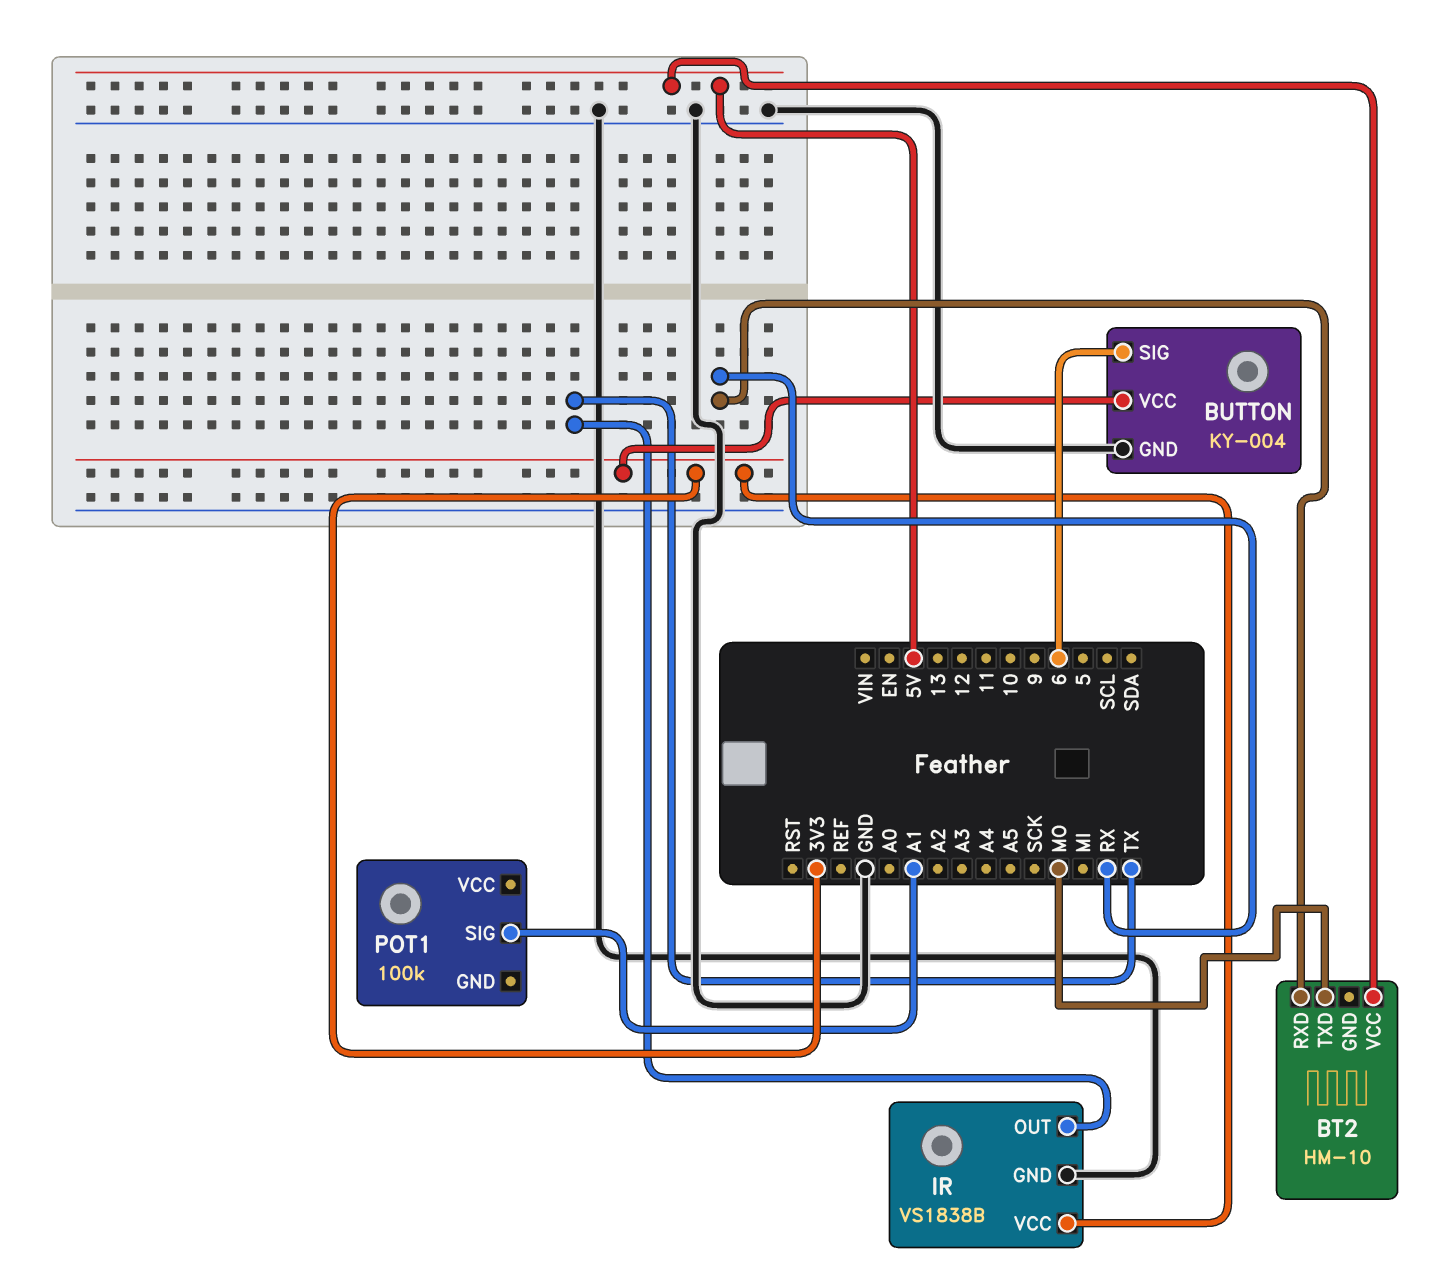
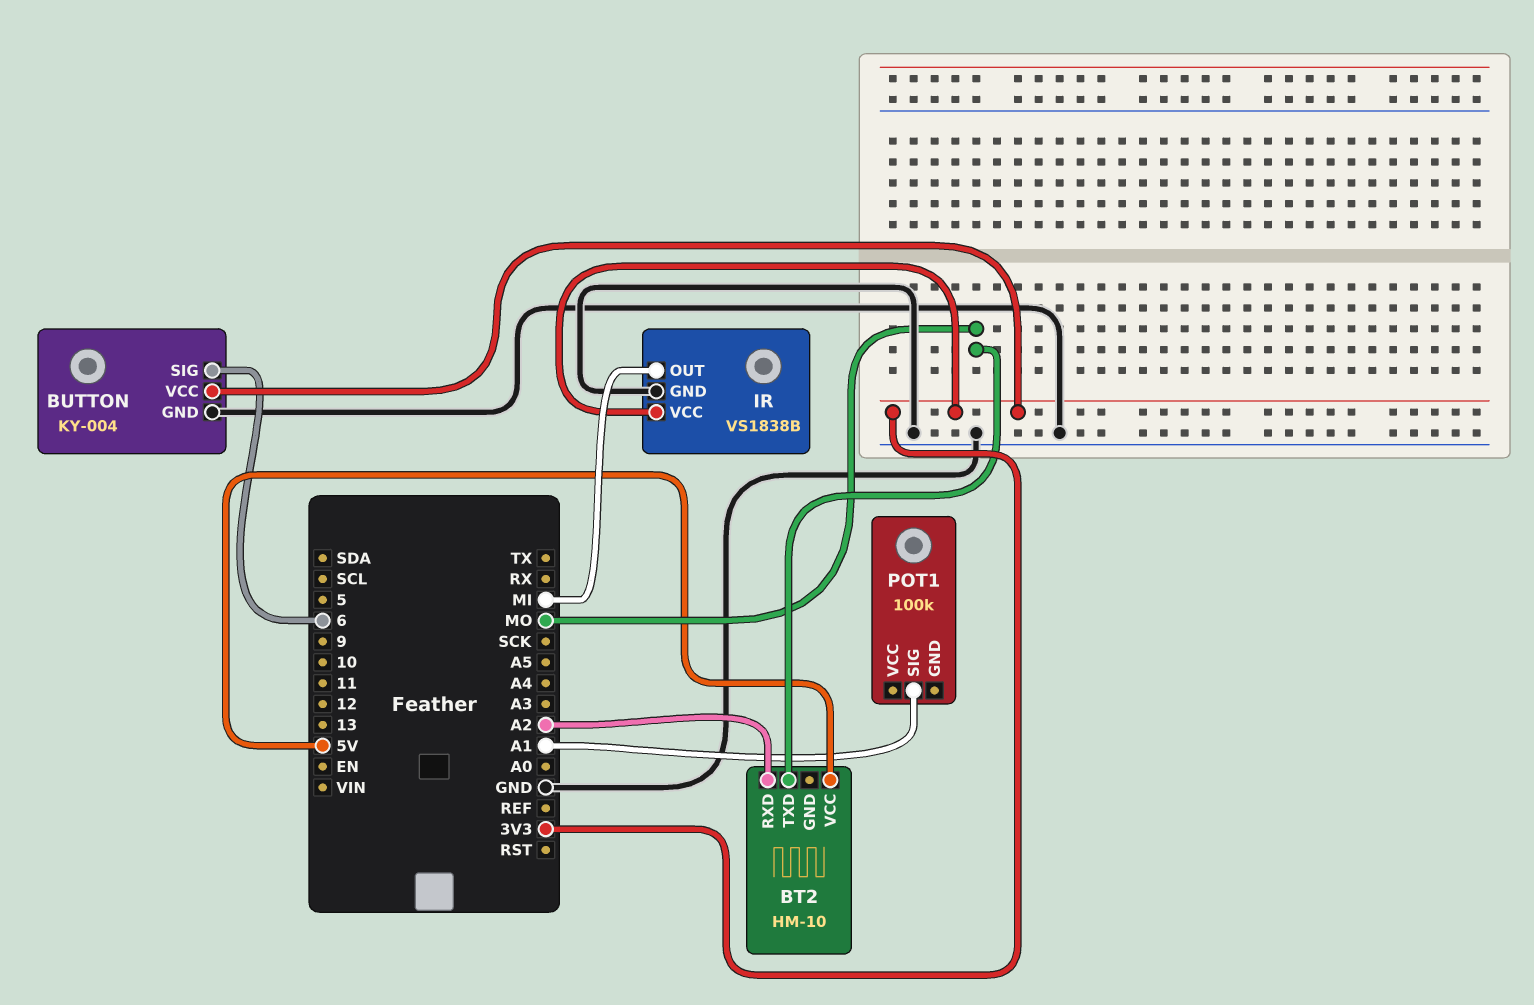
BT2 pin RXD: RX -> A2
IR pin OUT: TX -> MI

